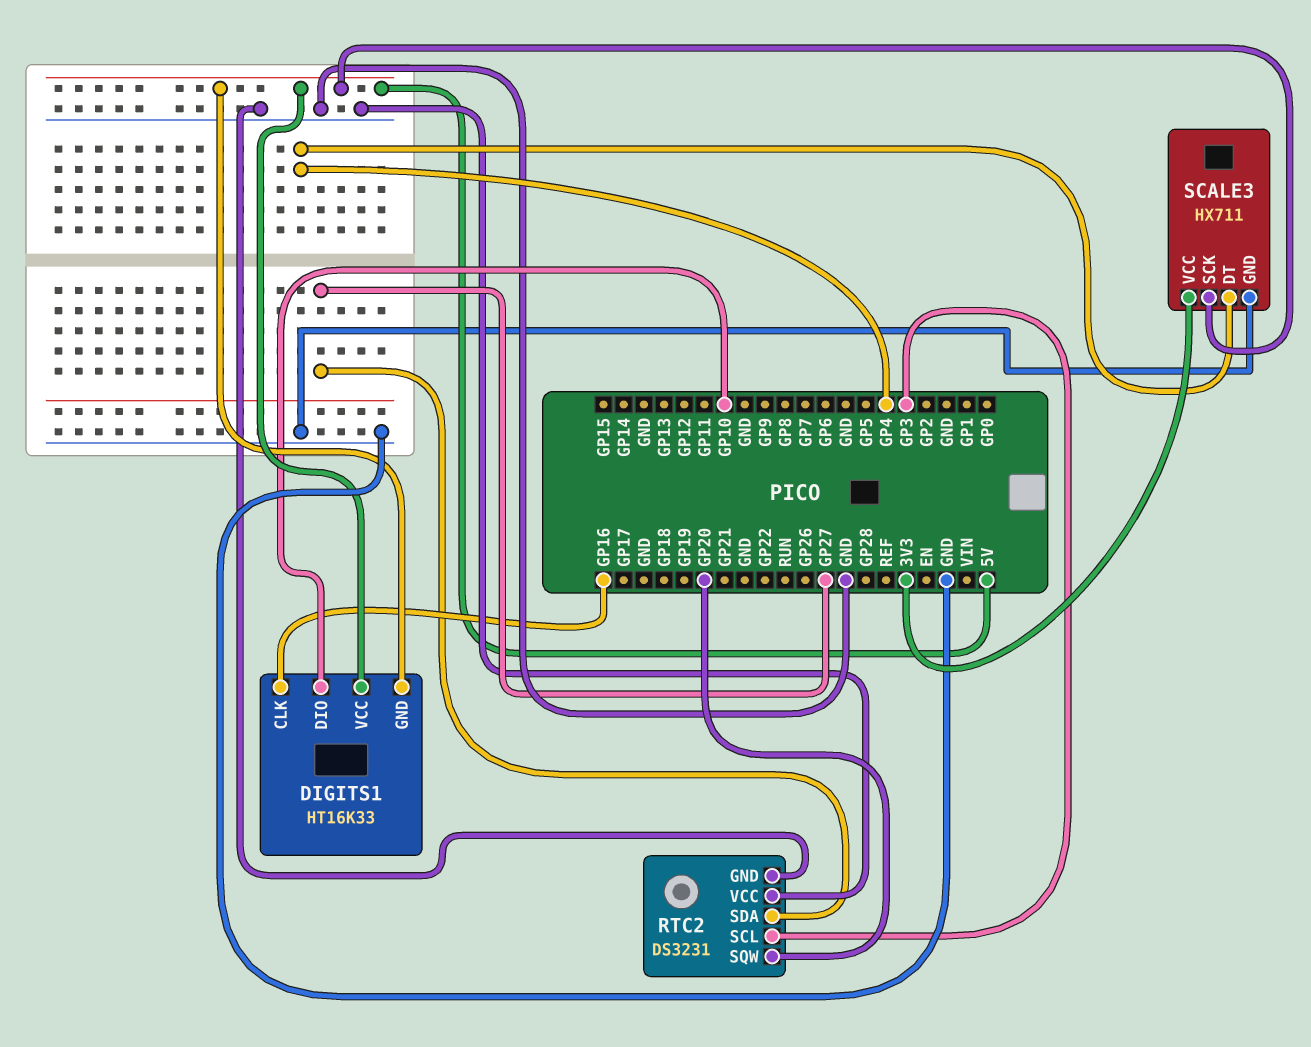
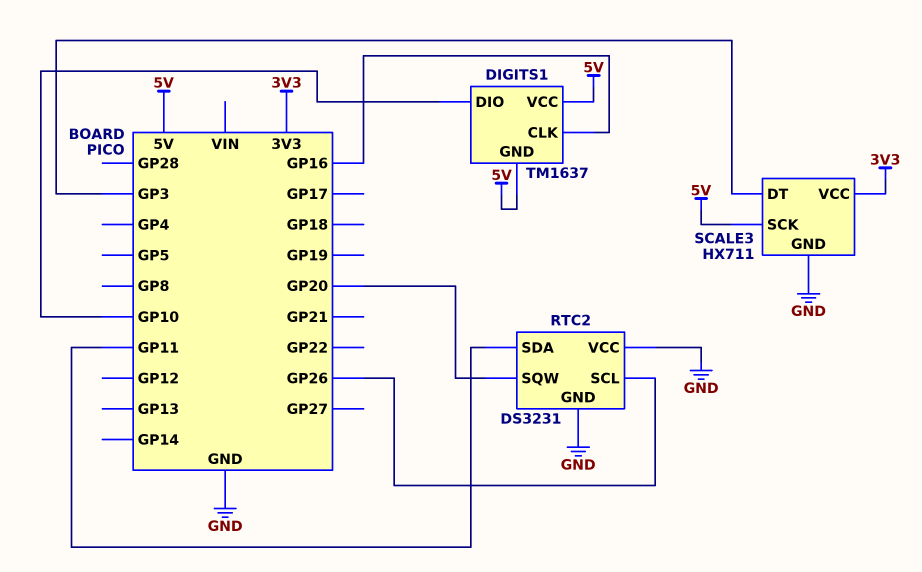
DIGITS1: HT16K33 -> TM1637
RTC2 pin SCL: GP3 -> GP26
RTC2 pin SDA: GP27 -> GP11
SCALE3 pin DT: GP4 -> GP3

